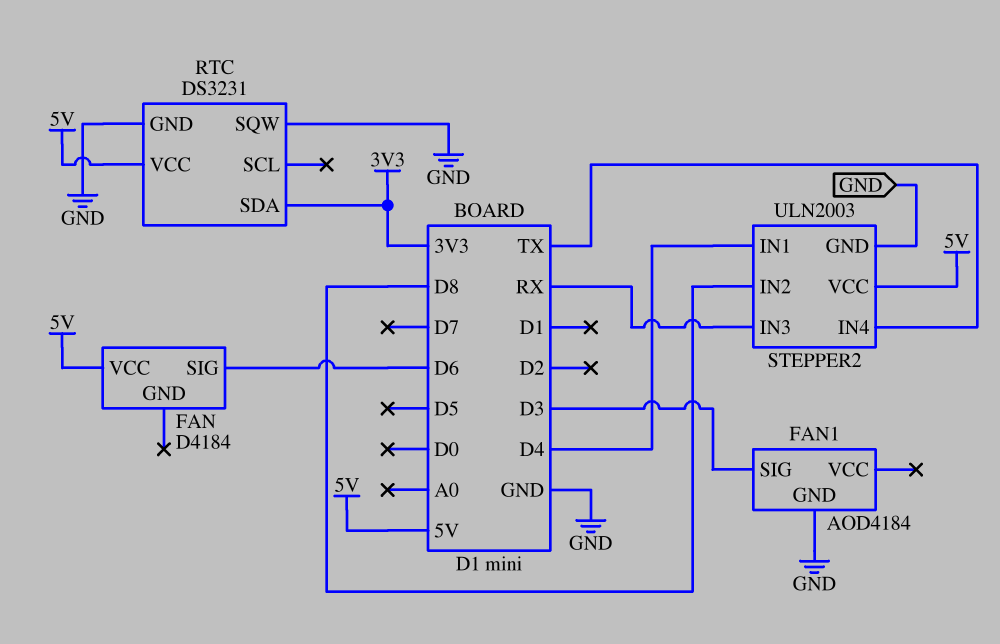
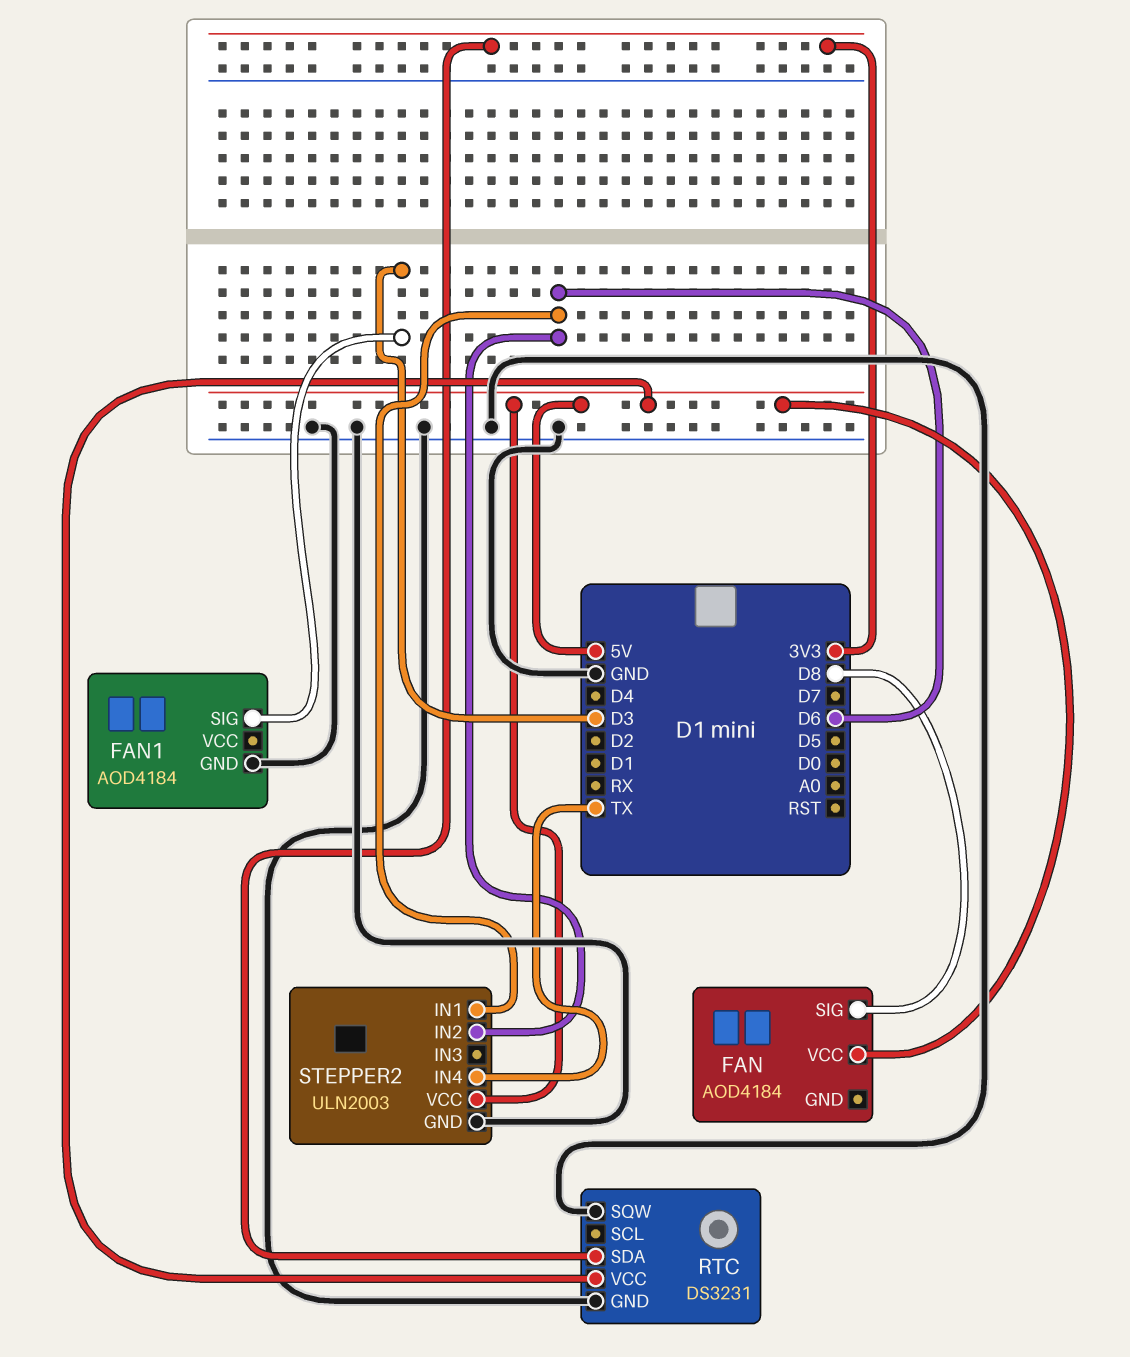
FAN: D4184 -> AOD4184
FAN pin SIG: D6 -> D8
STEPPER2 pin IN1: D4 -> D6
STEPPER2 pin IN2: D8 -> D6
STEPPER2 pin IN3: RX -> none

